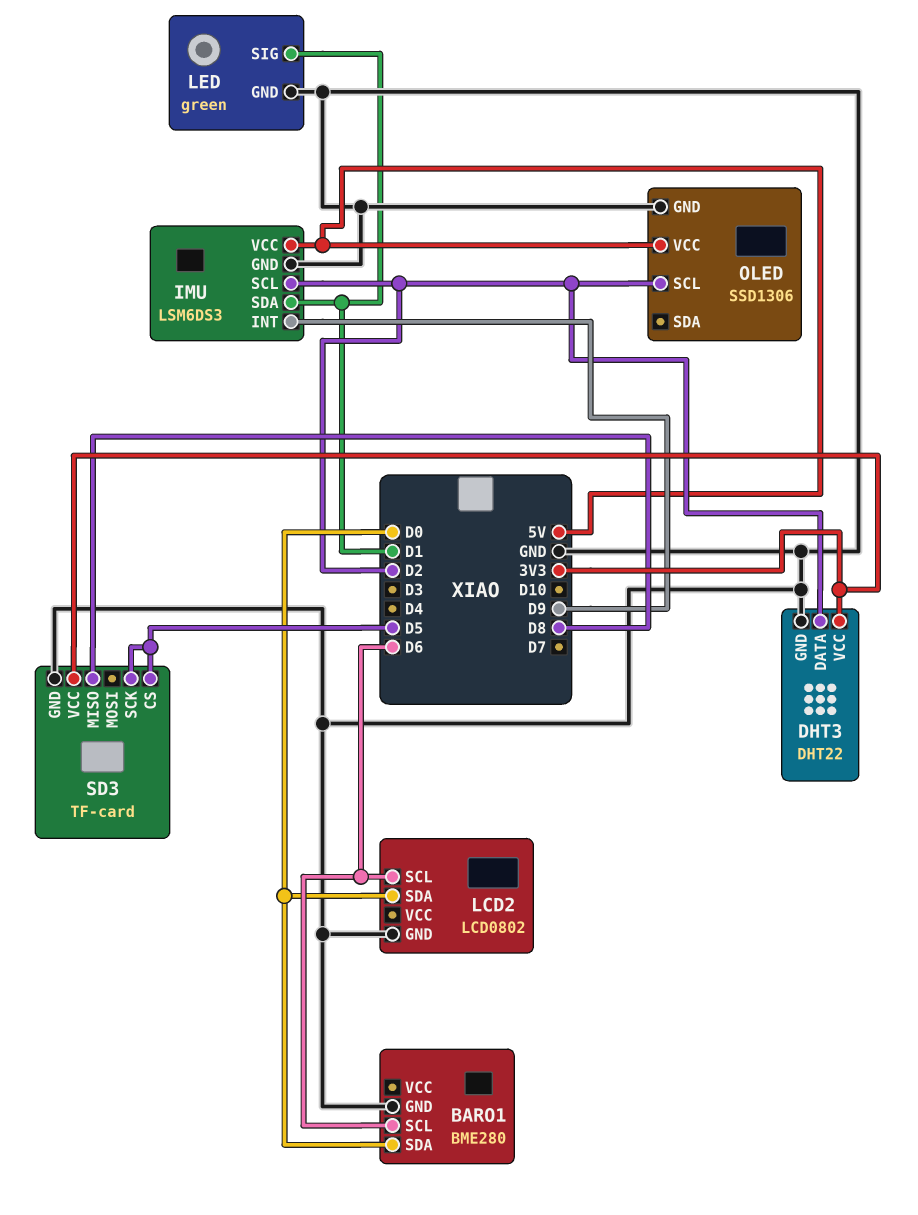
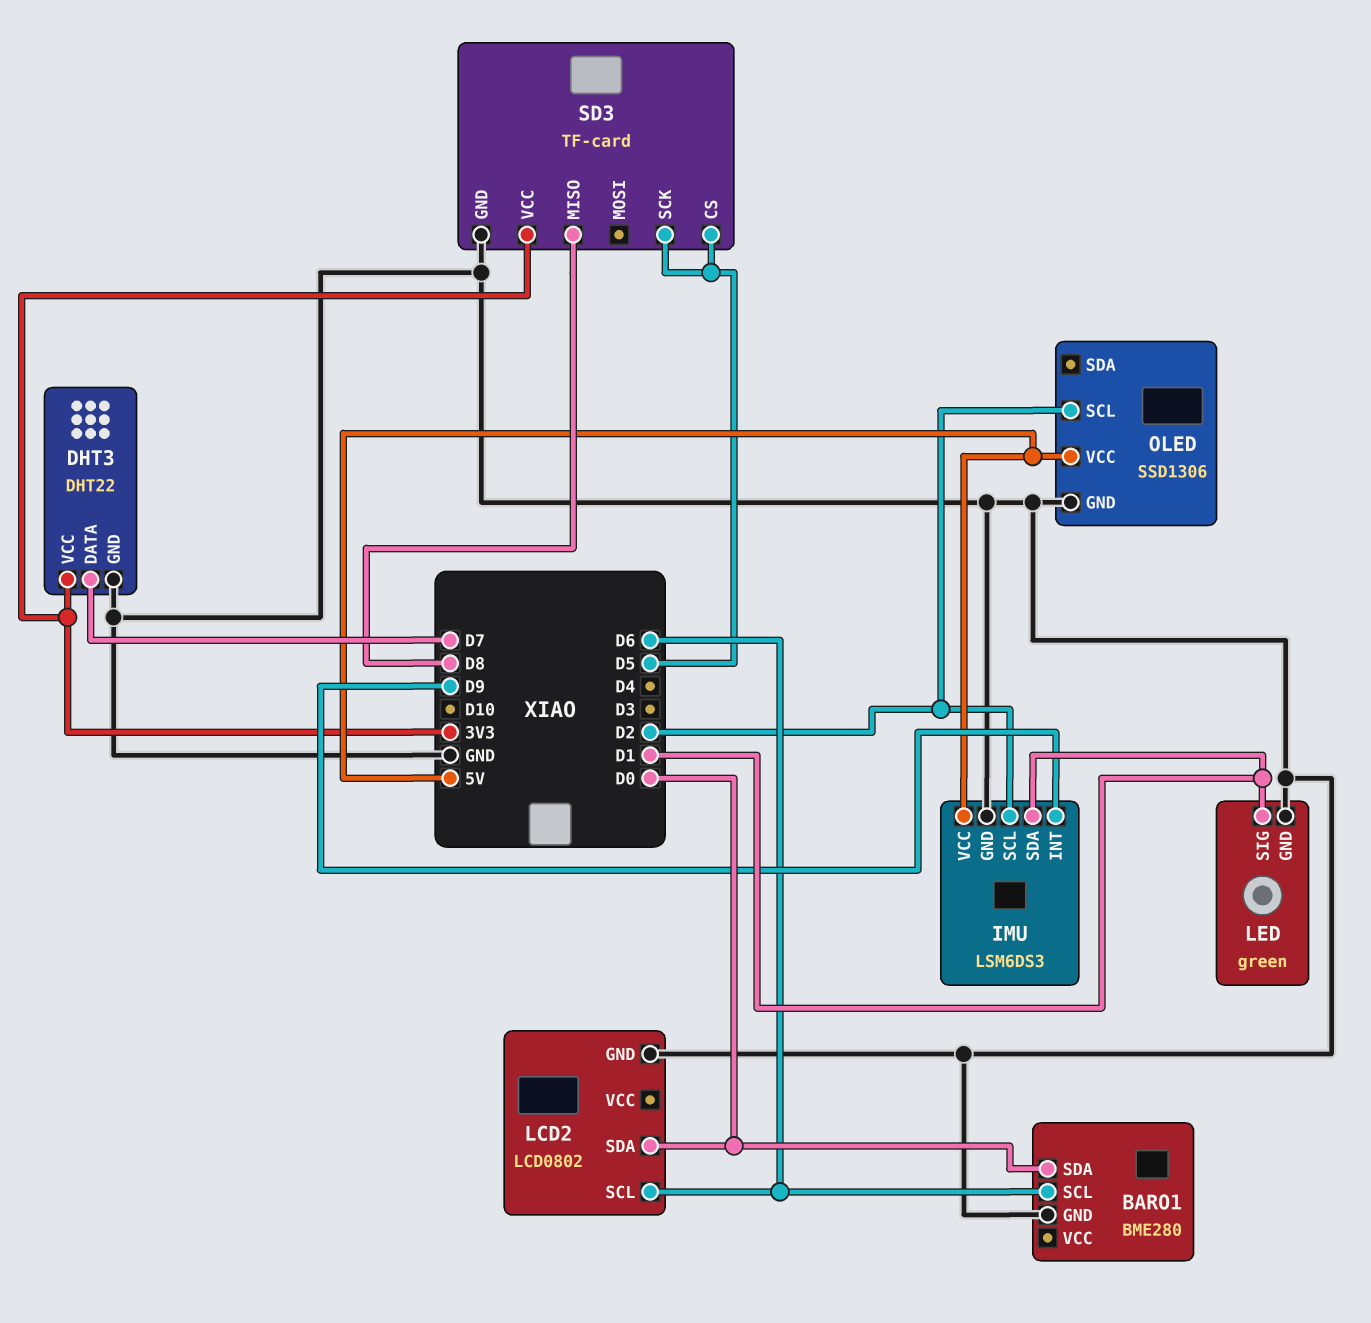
DHT3 pin DATA: D2 -> D7

